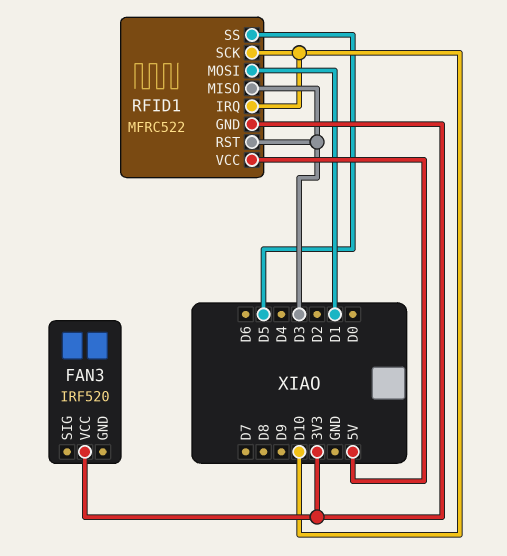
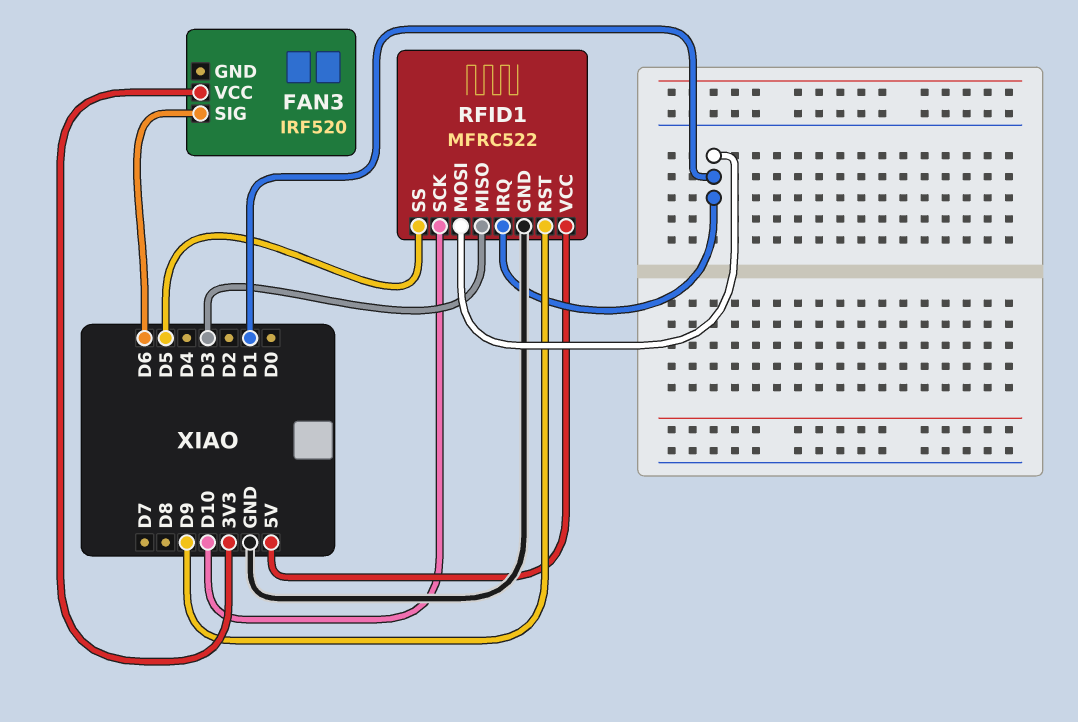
FAN3 pin SIG: none -> D6
RFID1 pin GND: 3V3 -> GND
RFID1 pin IRQ: D10 -> D1
RFID1 pin RST: D3 -> D9

